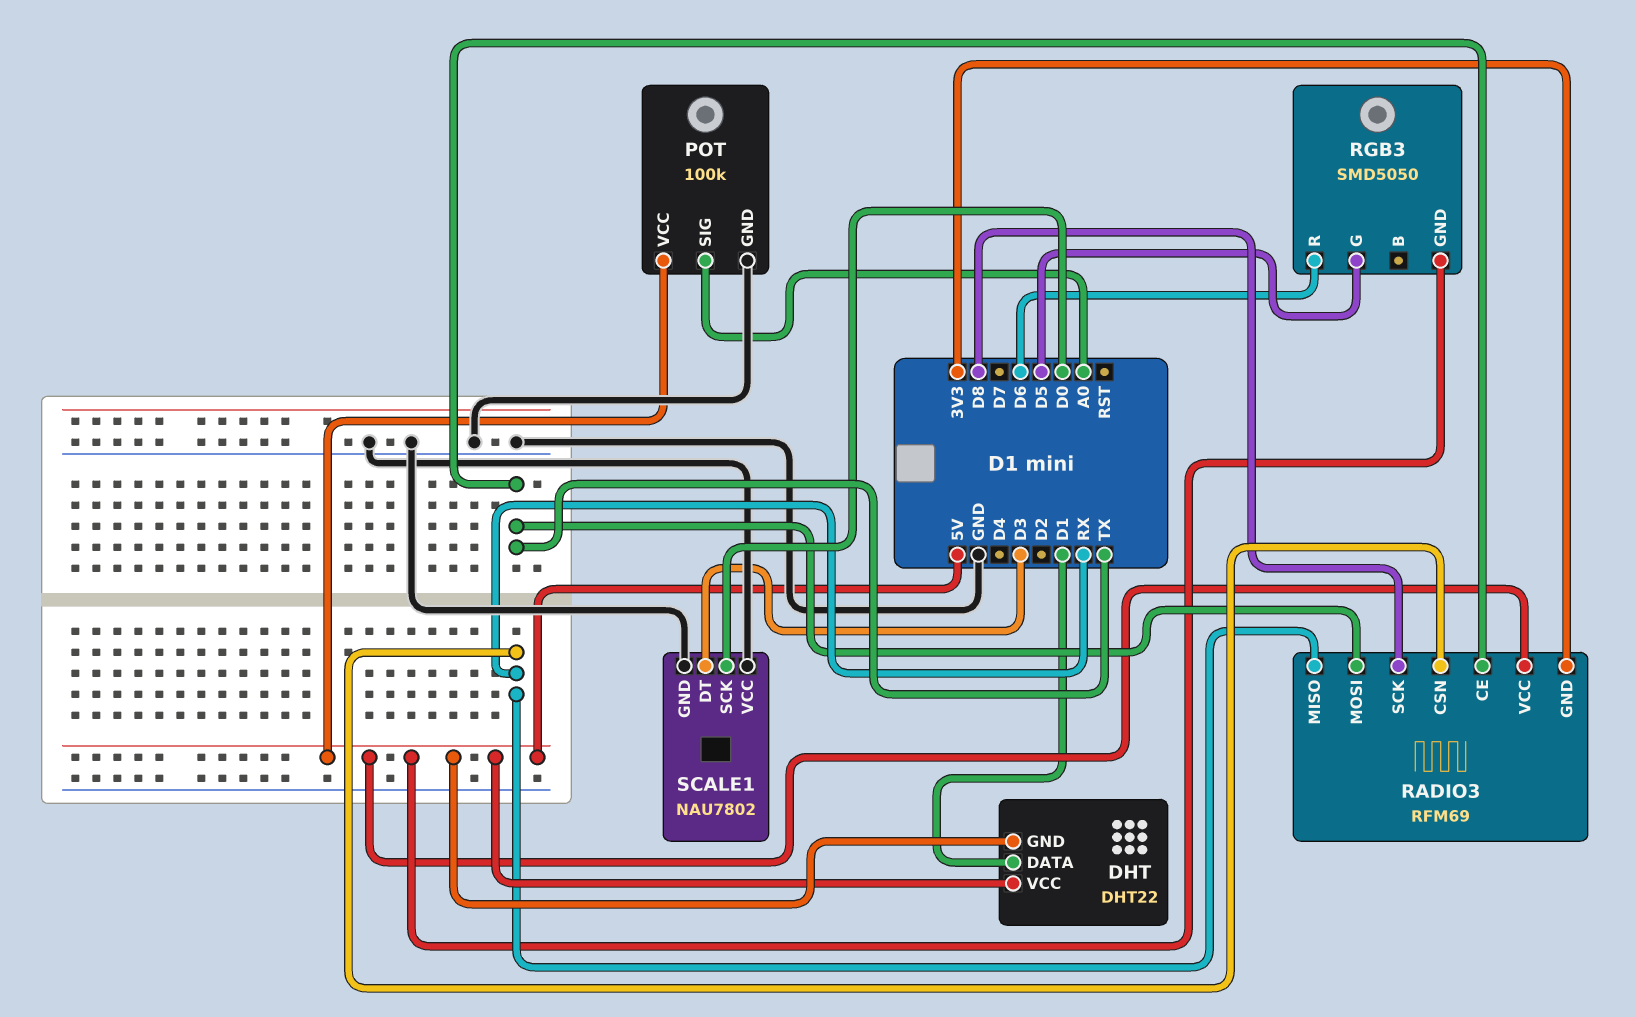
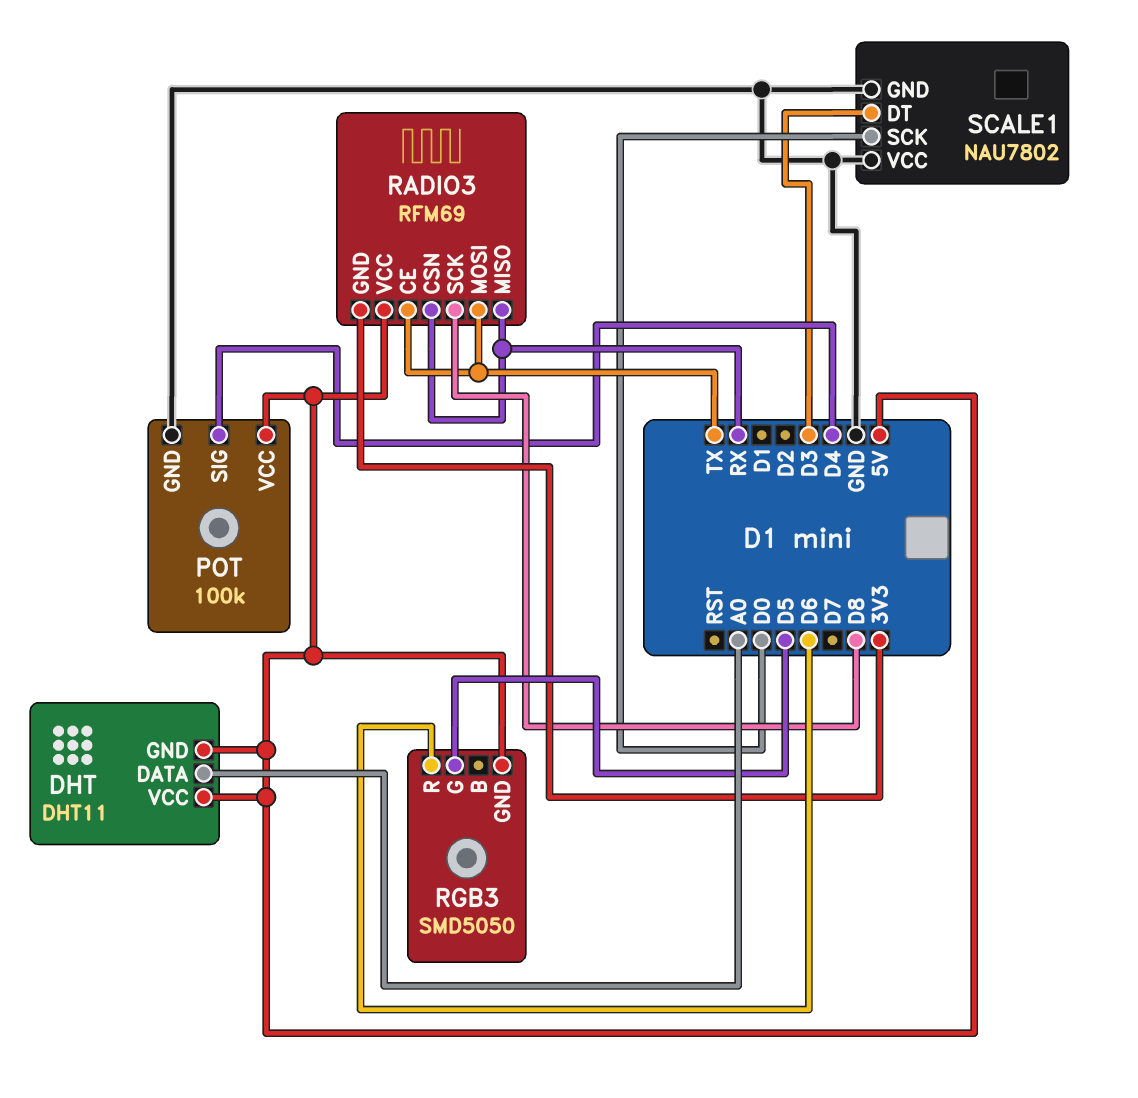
DHT: DHT22 -> DHT11
DHT pin DATA: D1 -> A0
POT pin SIG: A0 -> D4

